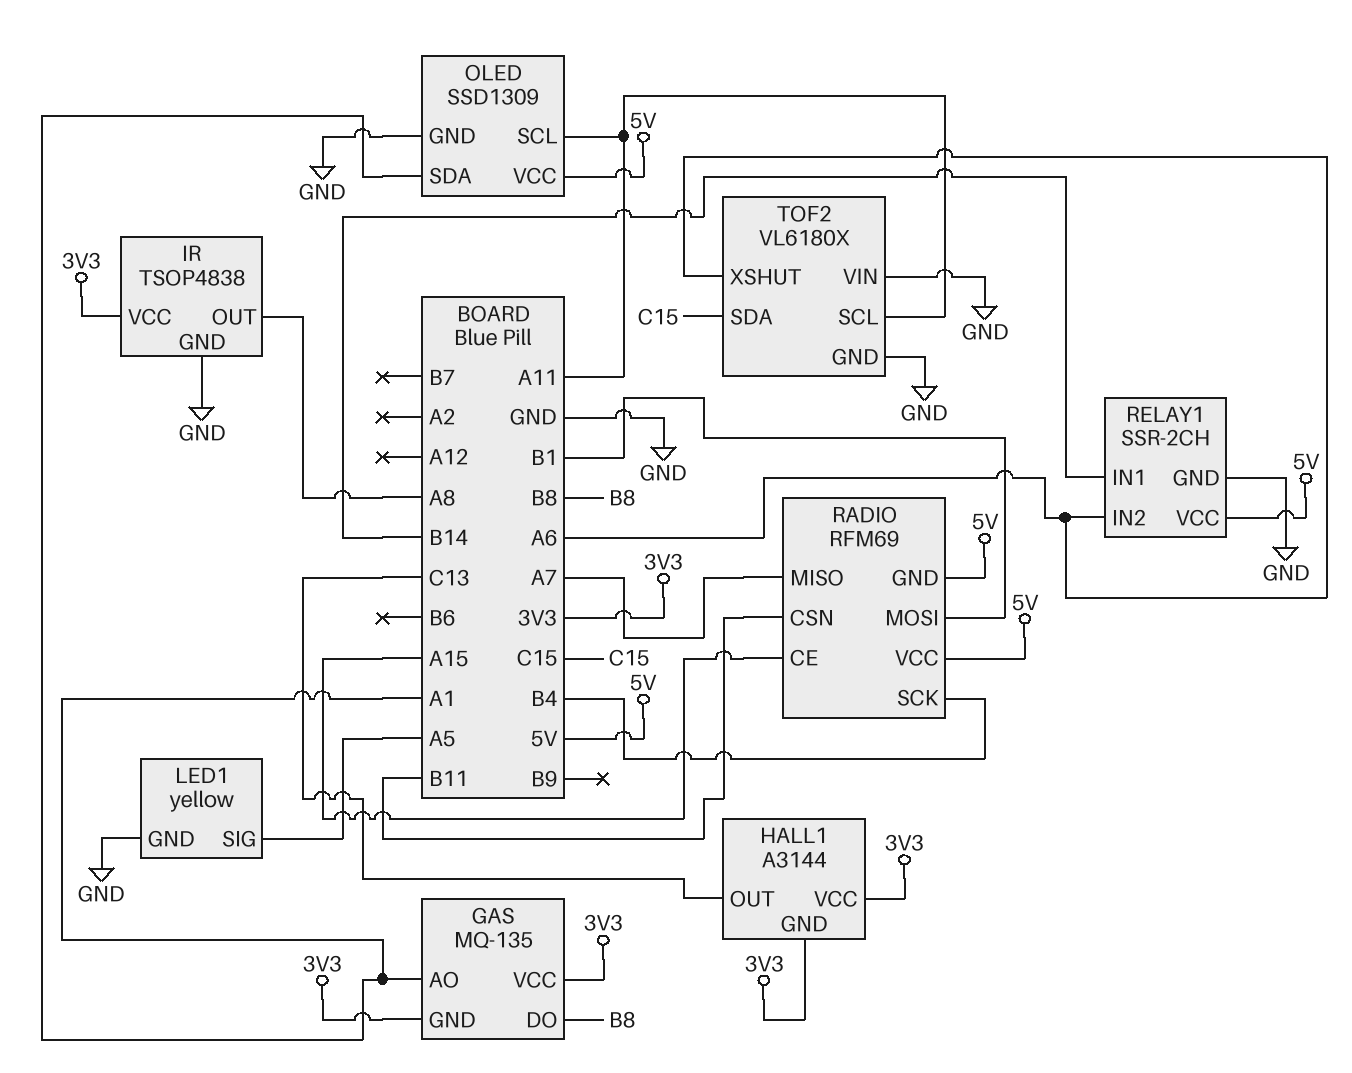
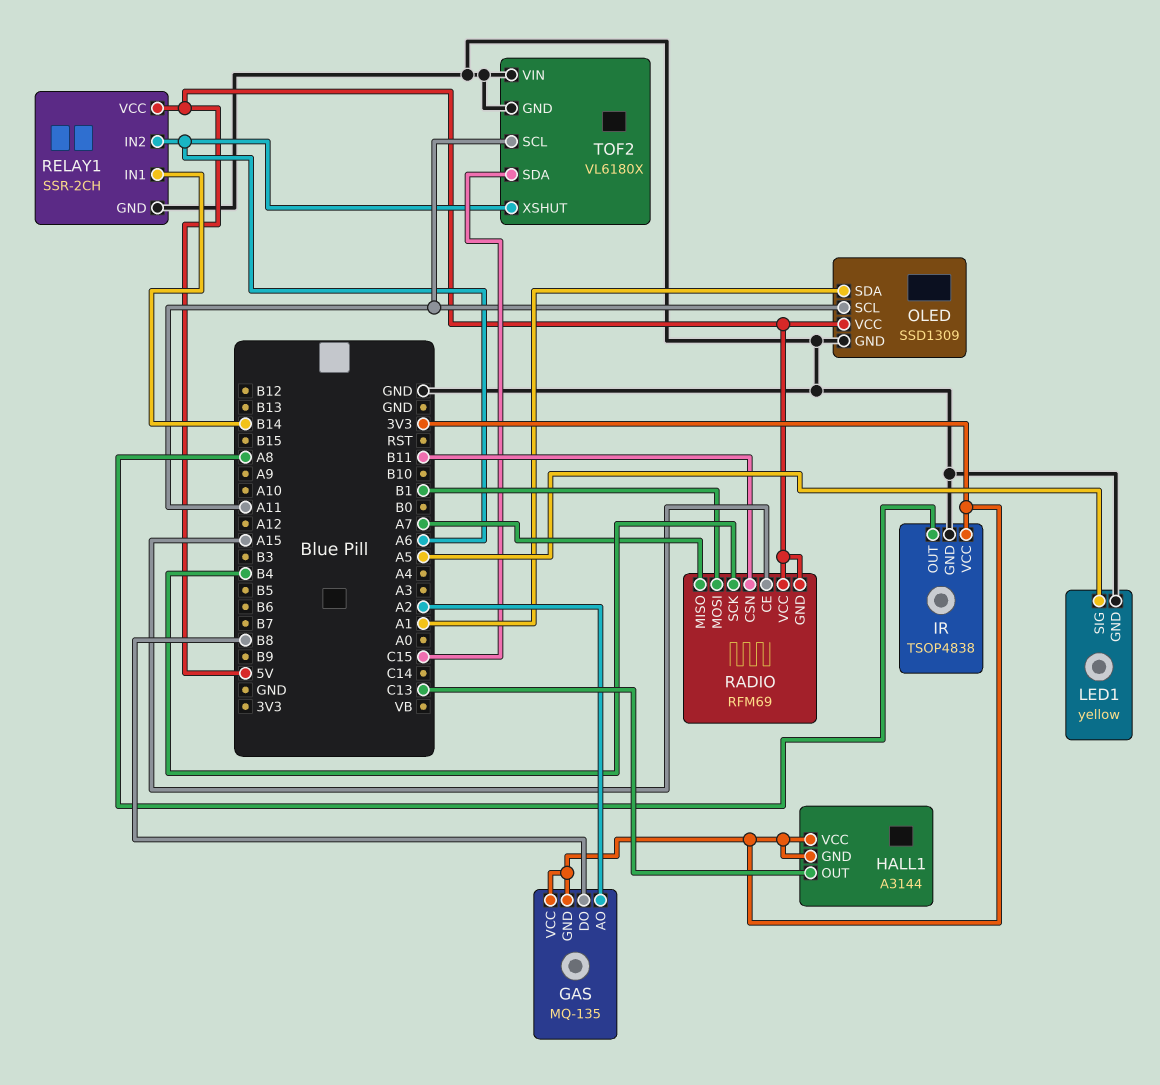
GAS pin AO: A1 -> A2

